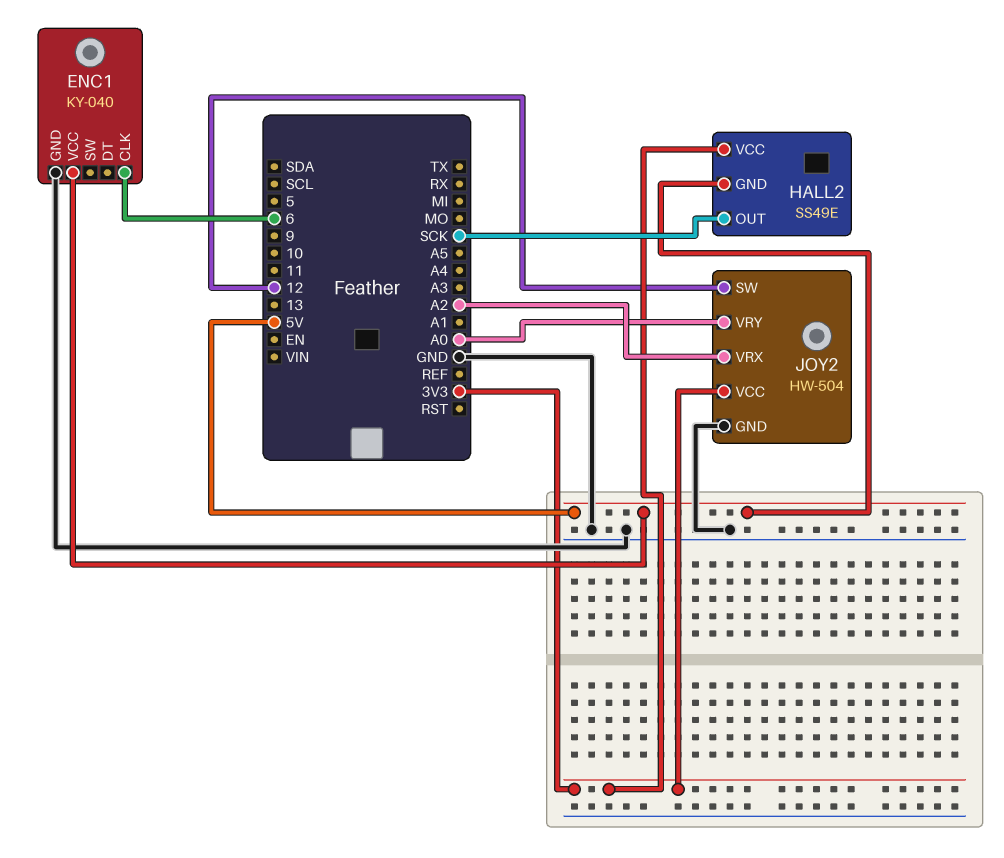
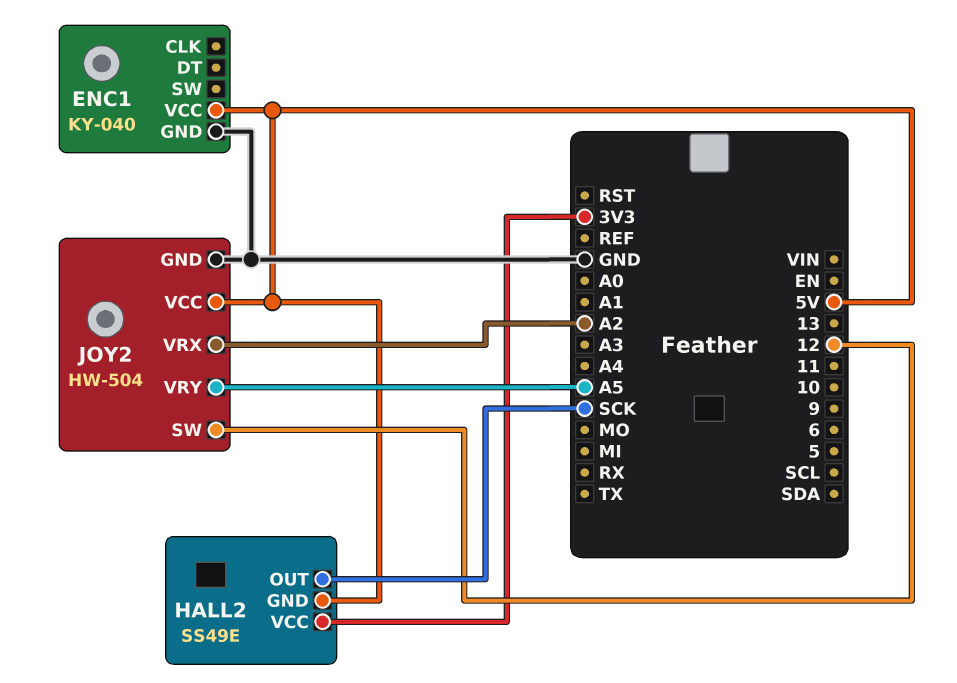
ENC1 pin CLK: 6 -> none
JOY2 pin VCC: 3V3 -> 5V
JOY2 pin VRY: A0 -> A5

